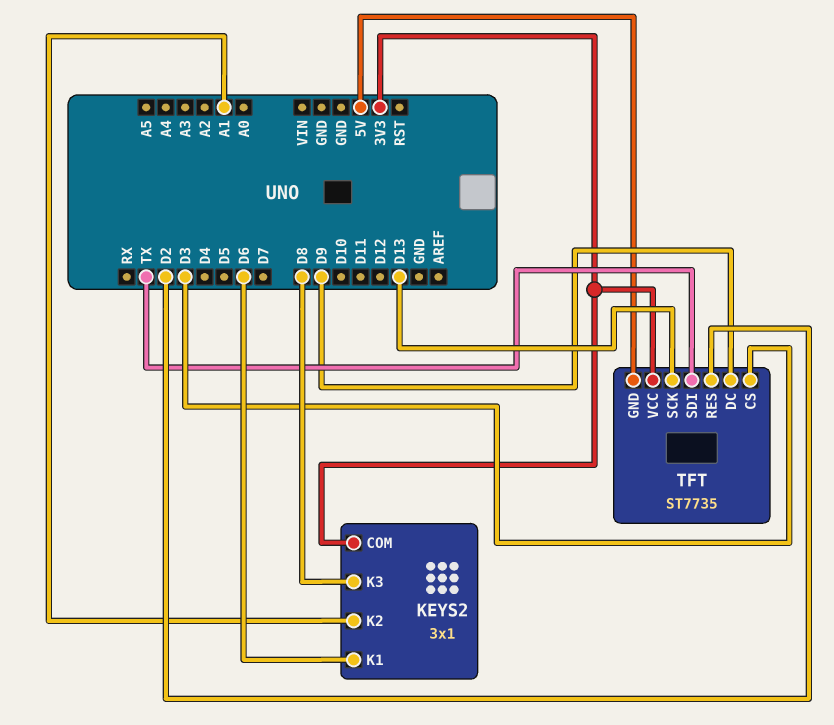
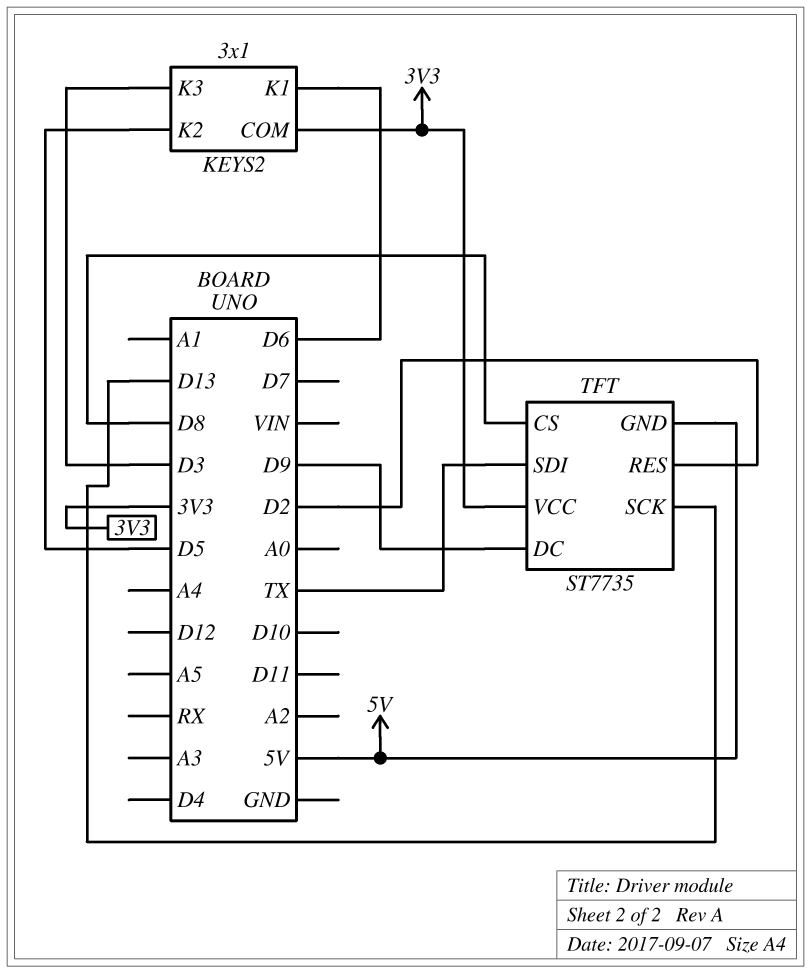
KEYS2 pin K2: A1 -> D5
KEYS2 pin K3: D8 -> D3
TFT pin CS: D3 -> D8

